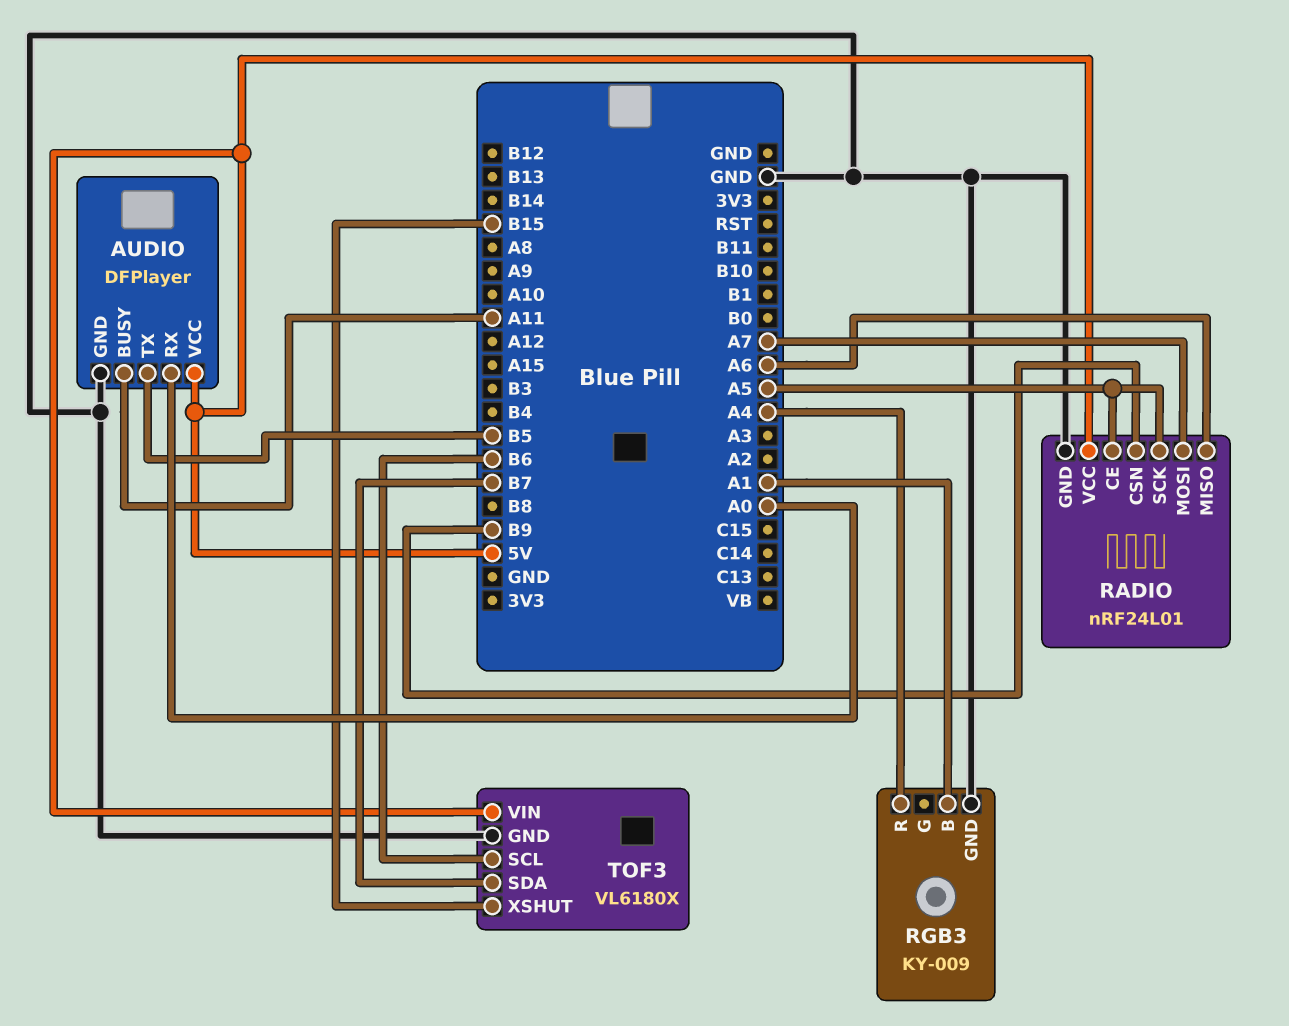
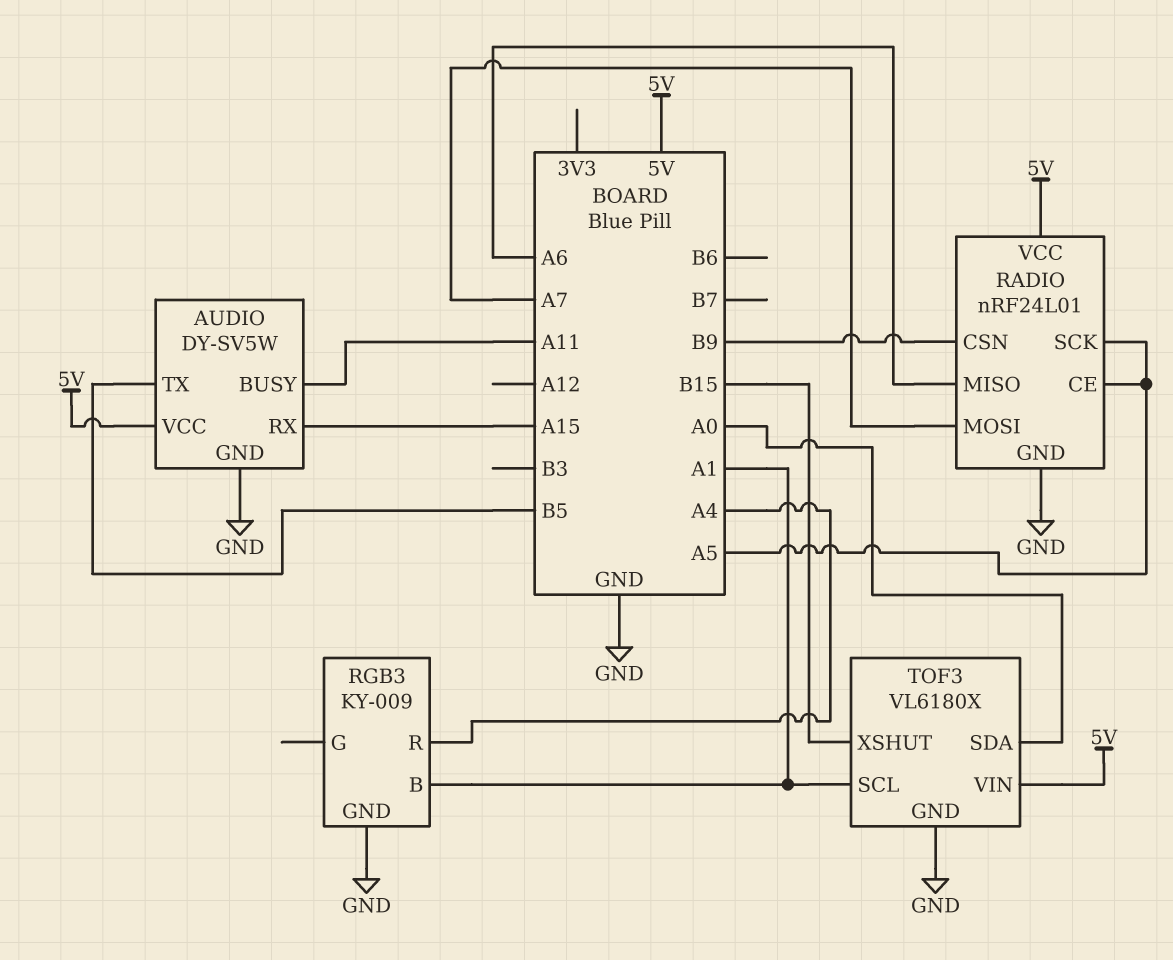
AUDIO: DFPlayer -> DY-SV5W
AUDIO pin RX: A0 -> A15
TOF3 pin SCL: B6 -> A1
TOF3 pin SDA: B7 -> A0

